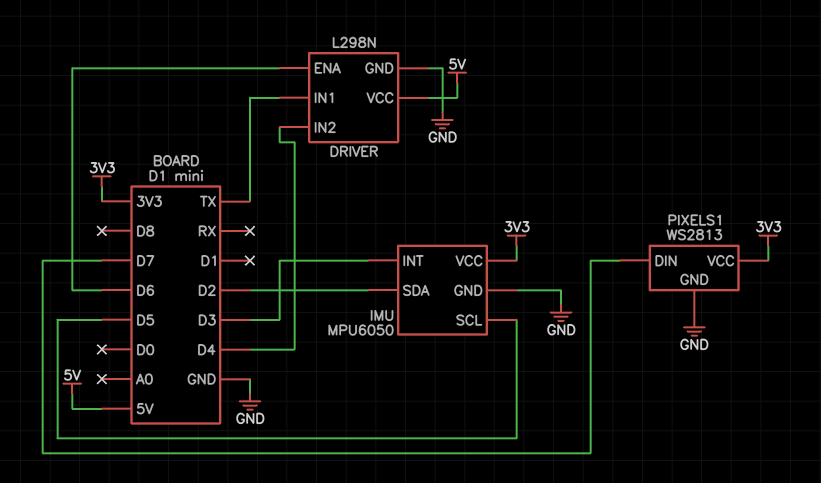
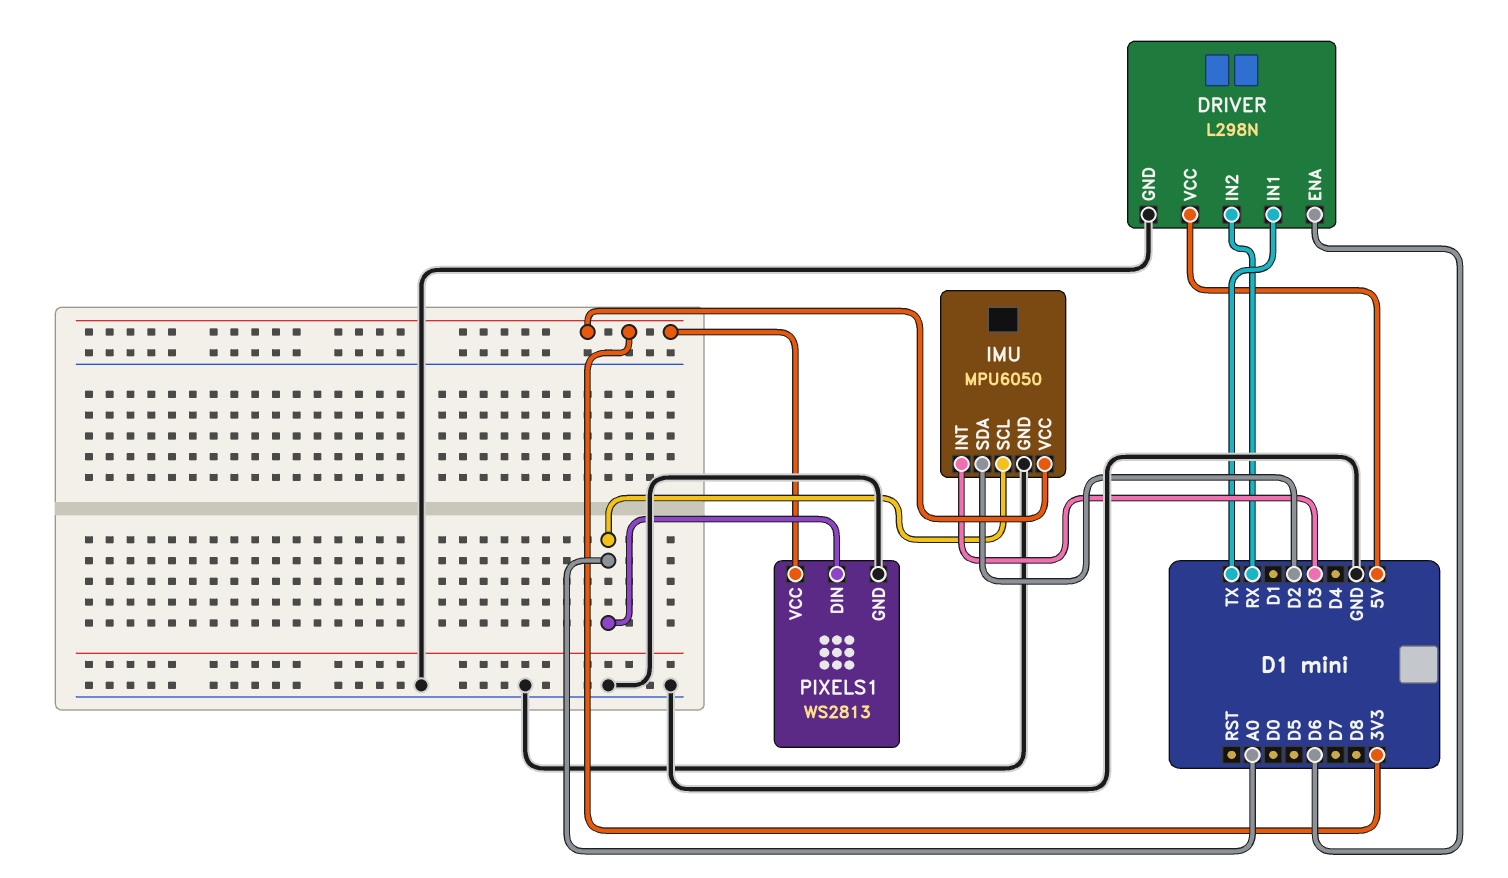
DRIVER pin IN2: D4 -> RX
IMU pin SCL: D5 -> A0
PIXELS1 pin DIN: D7 -> A0

